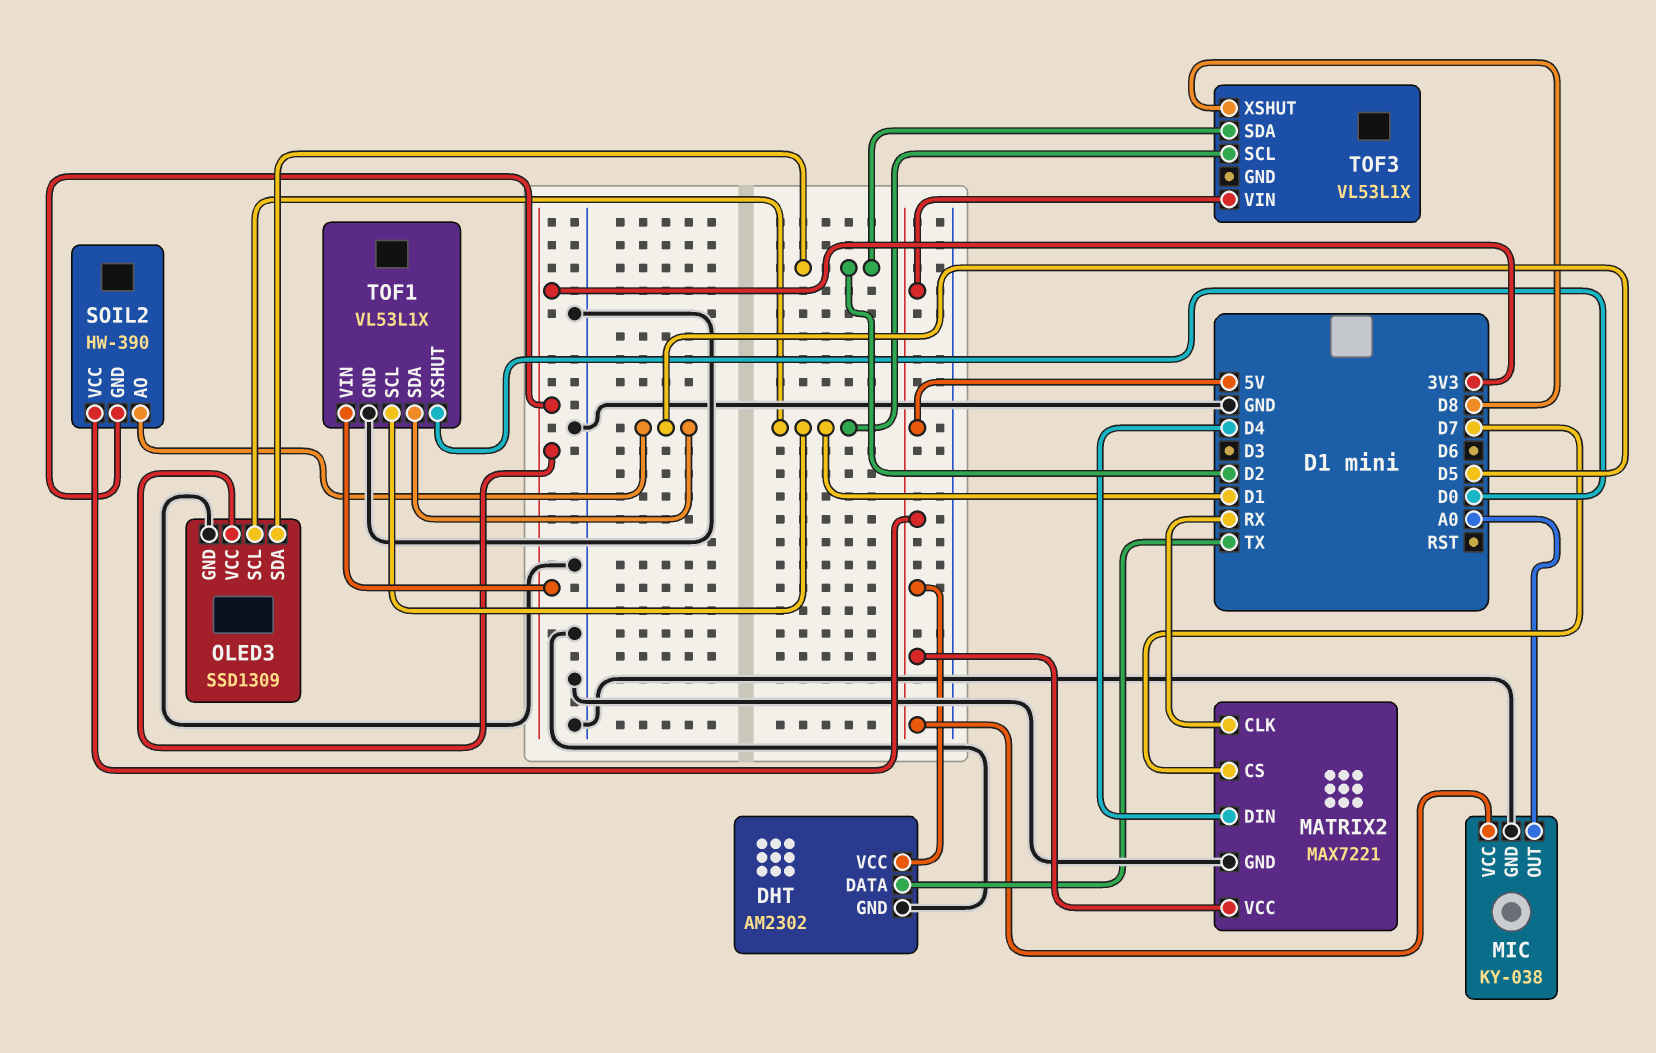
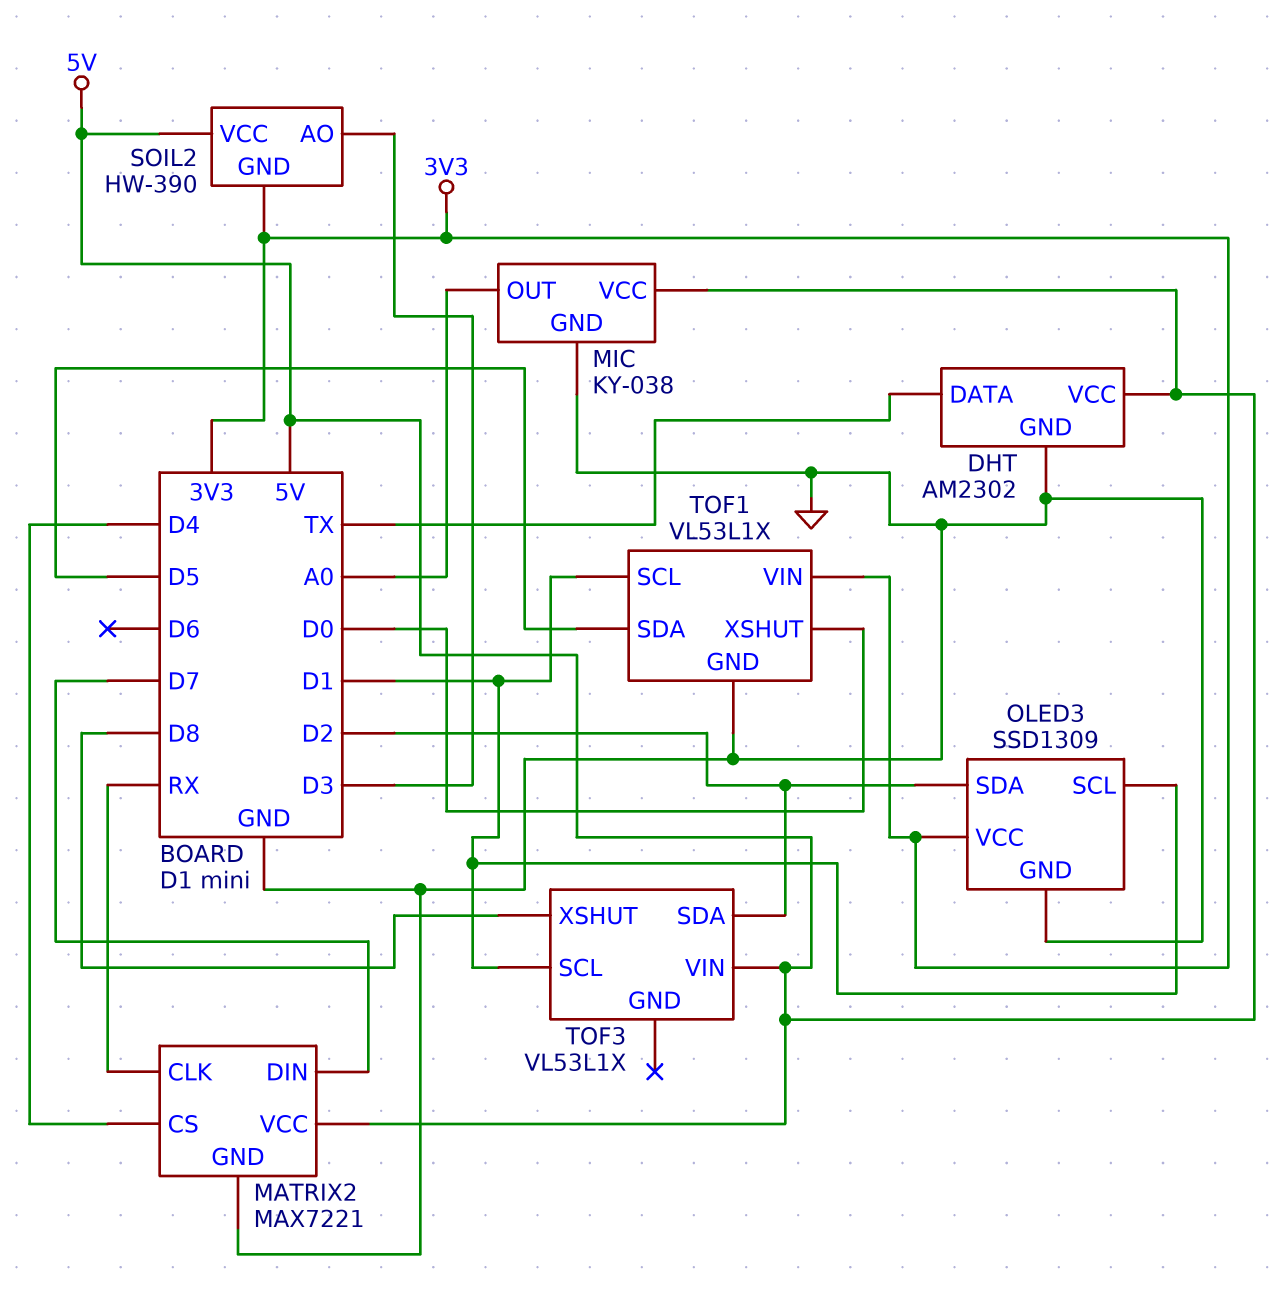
MATRIX2 pin CS: D7 -> D4
MATRIX2 pin DIN: D4 -> D7
SOIL2 pin AO: D5 -> D3

